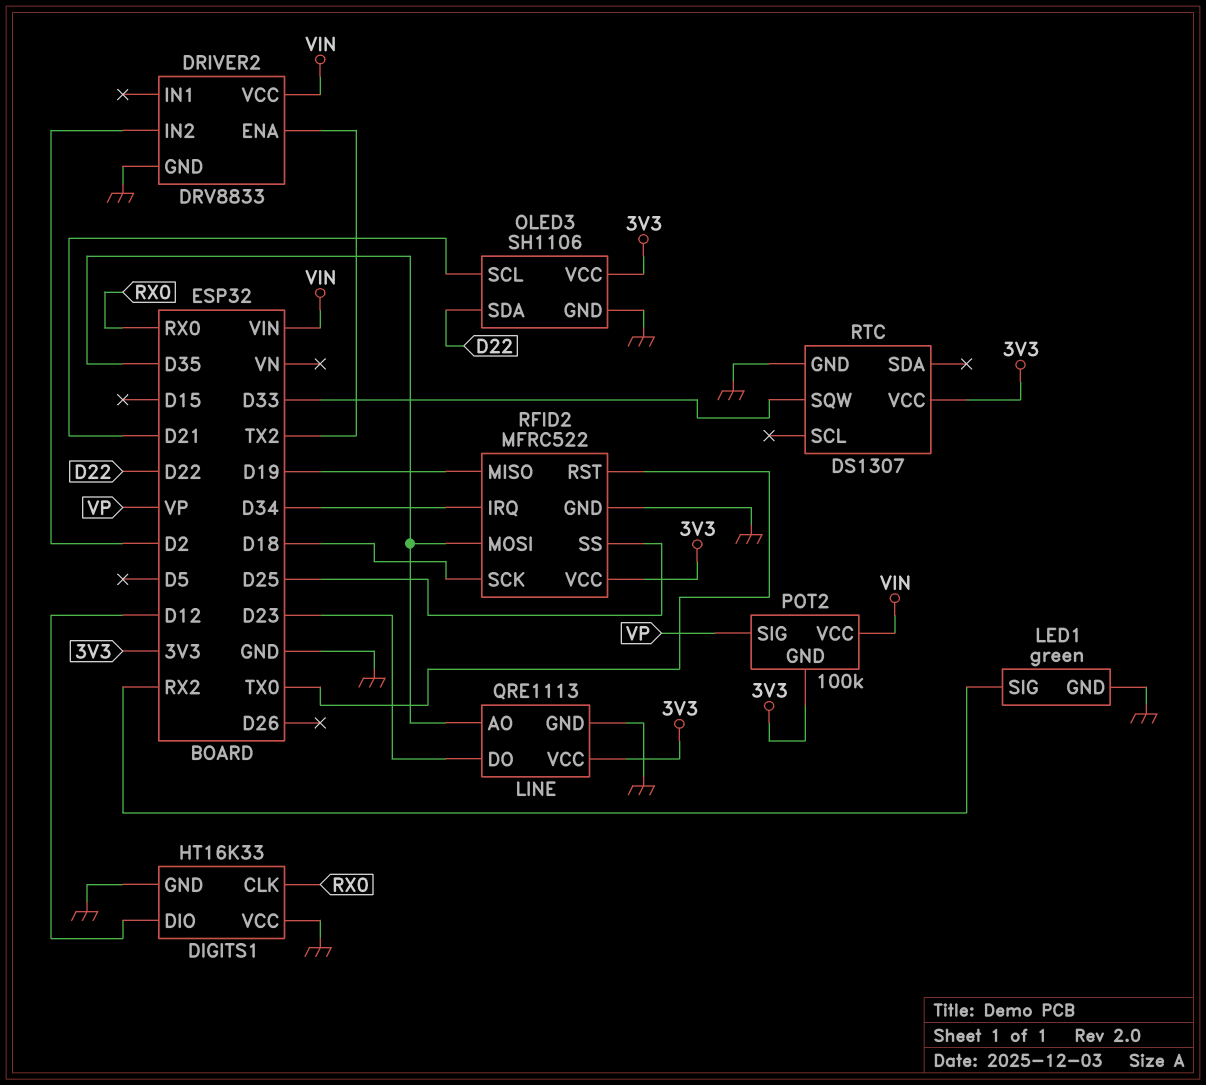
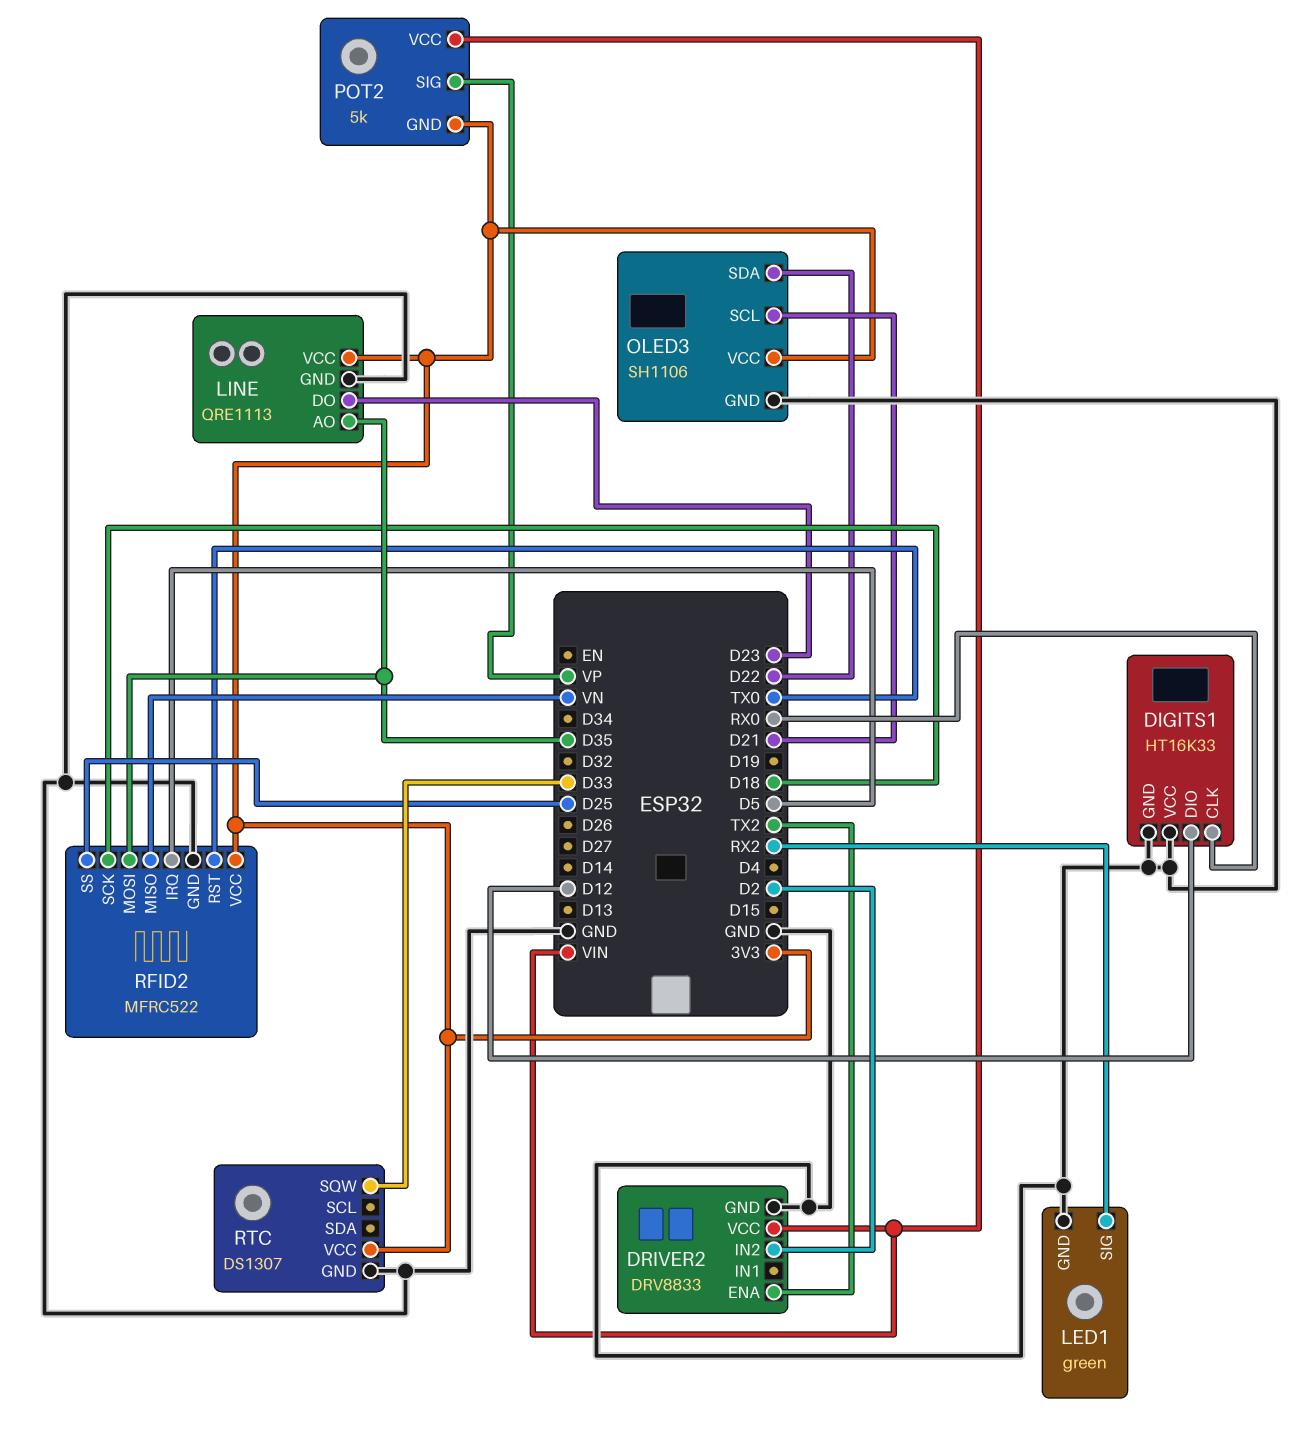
POT2: 100k -> 5k
RFID2 pin IRQ: D34 -> D5
RFID2 pin MISO: D19 -> VN

